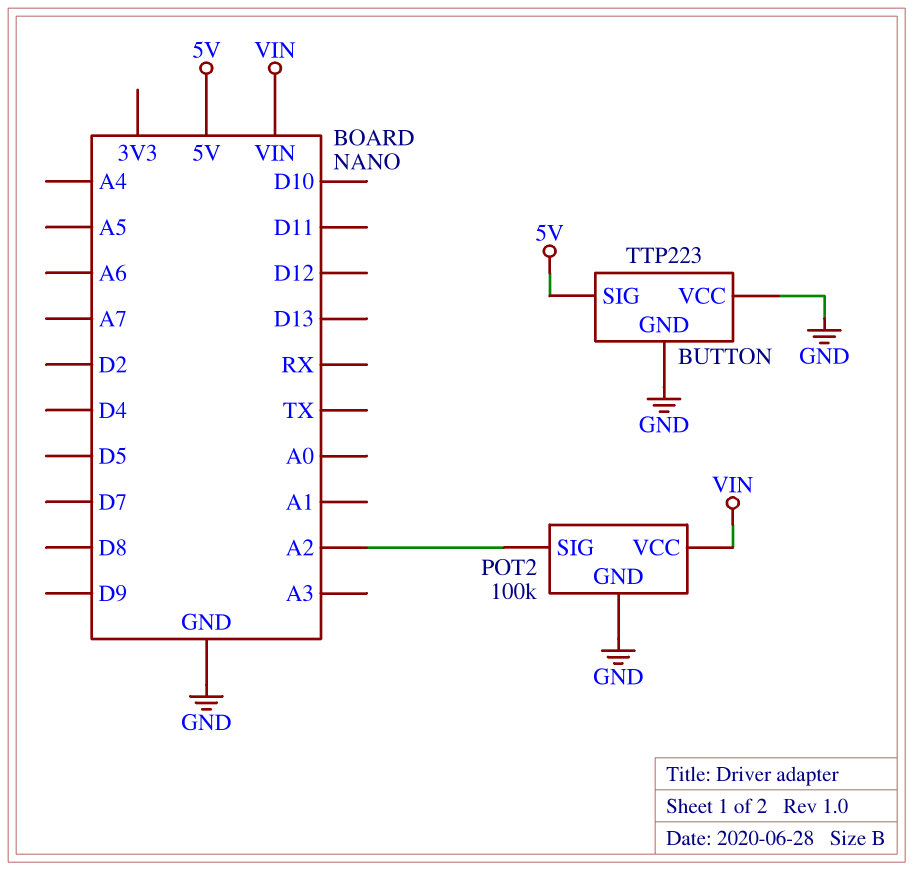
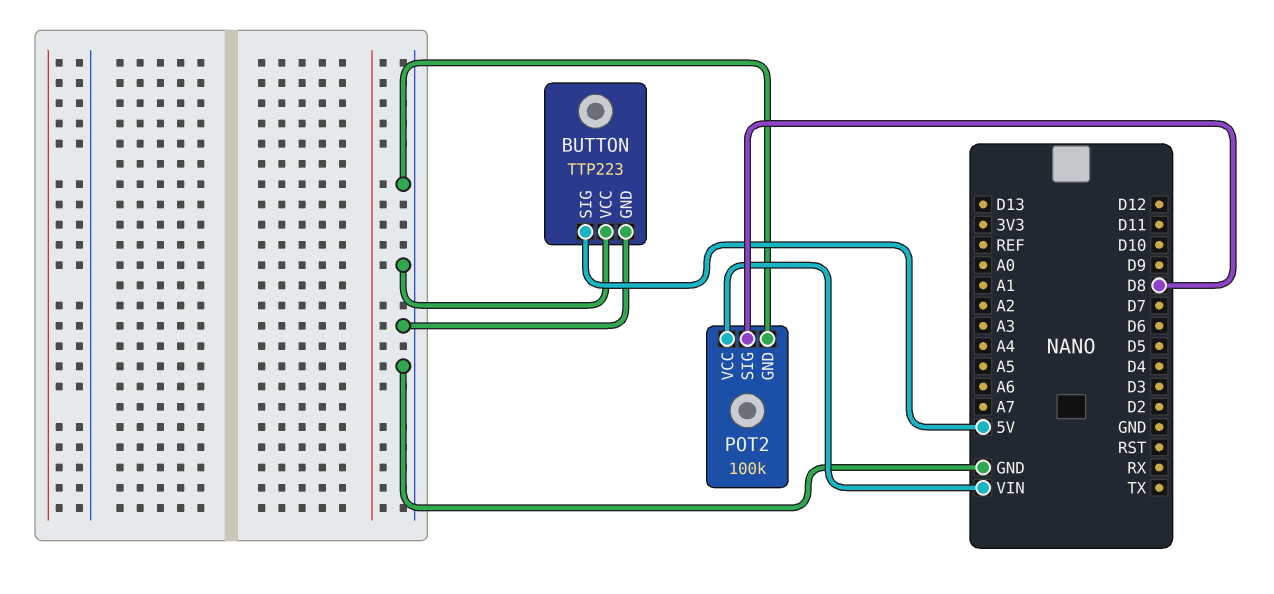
POT2 pin SIG: A2 -> D8

